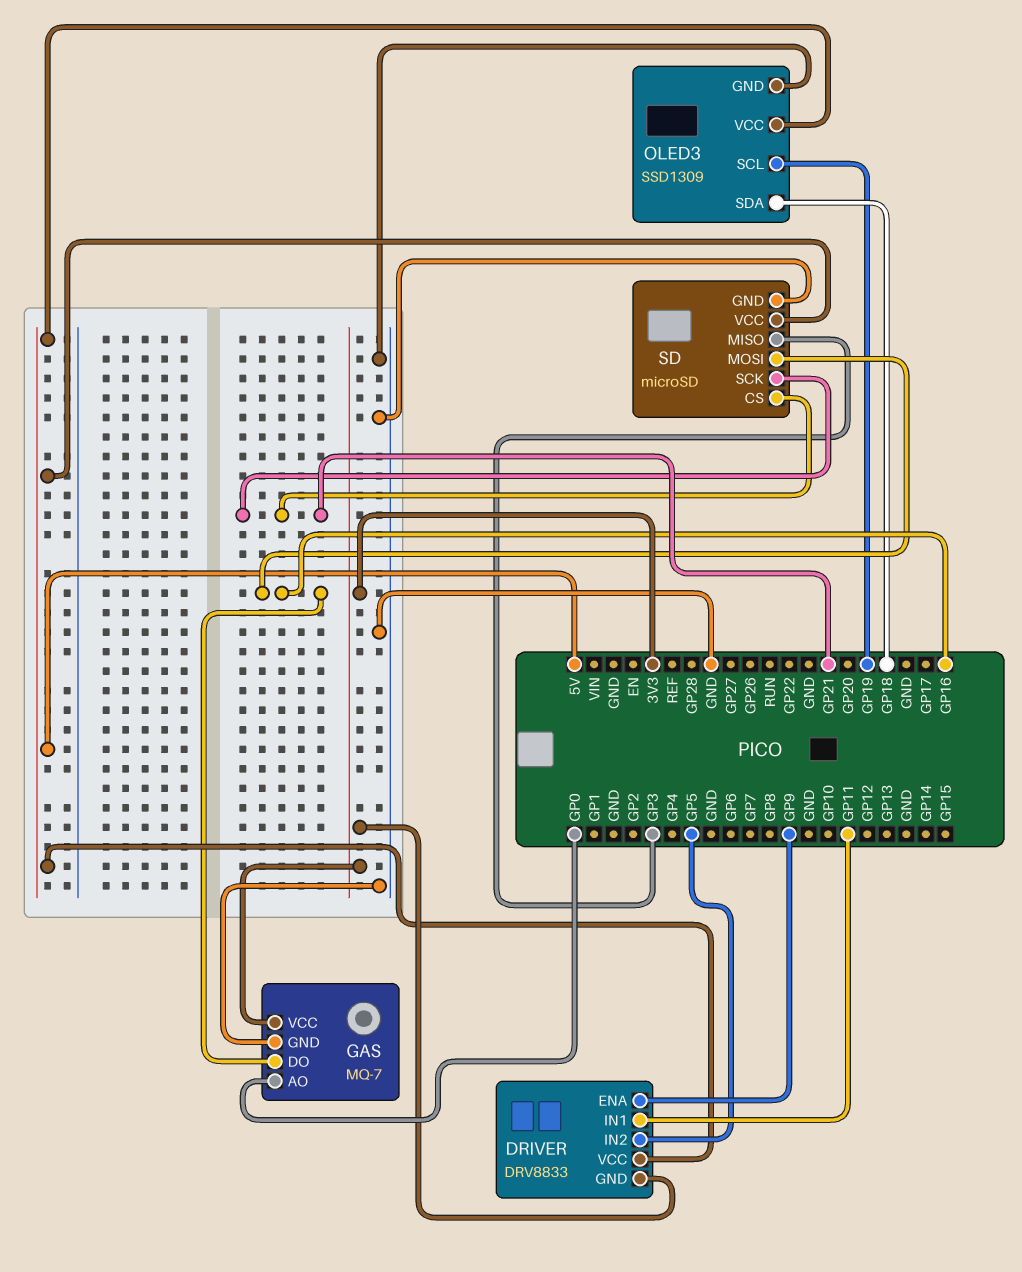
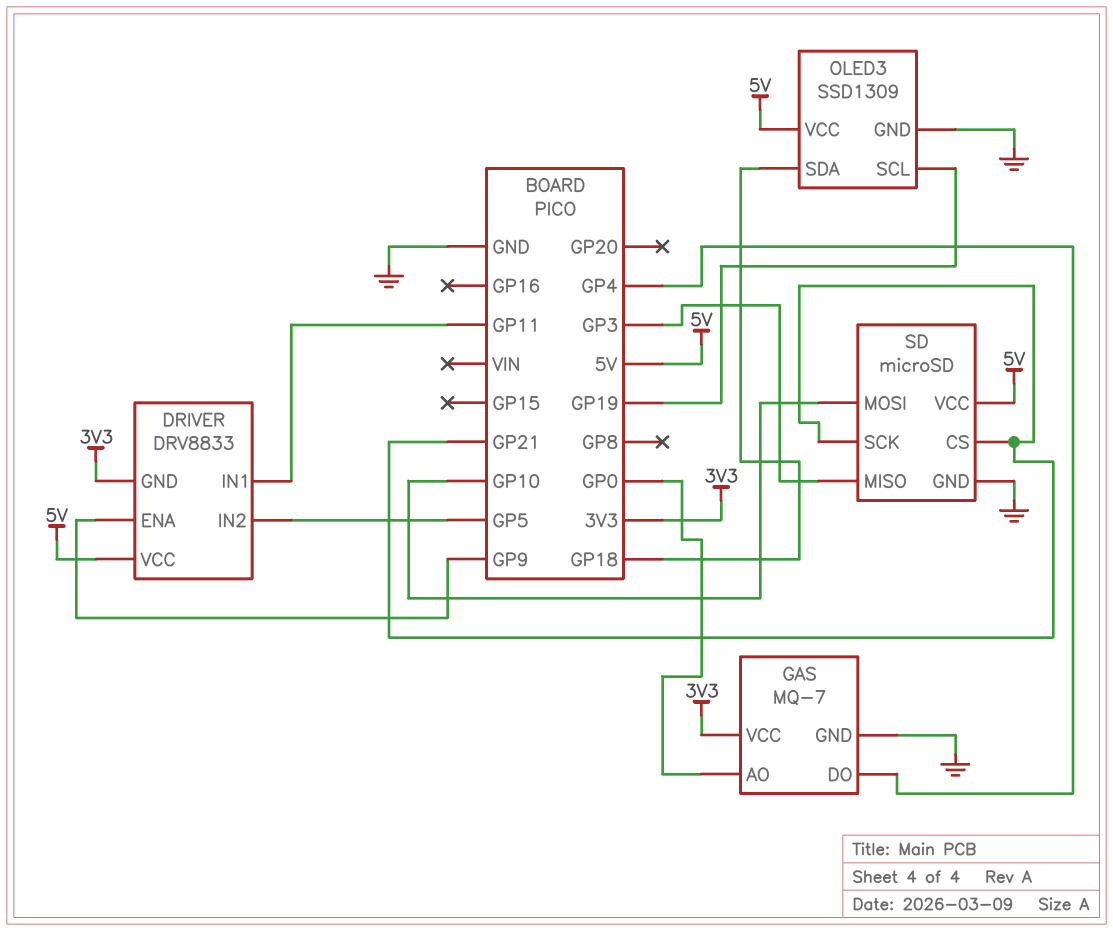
GAS pin DO: GP16 -> GP4
SD pin MOSI: GP16 -> GP10

